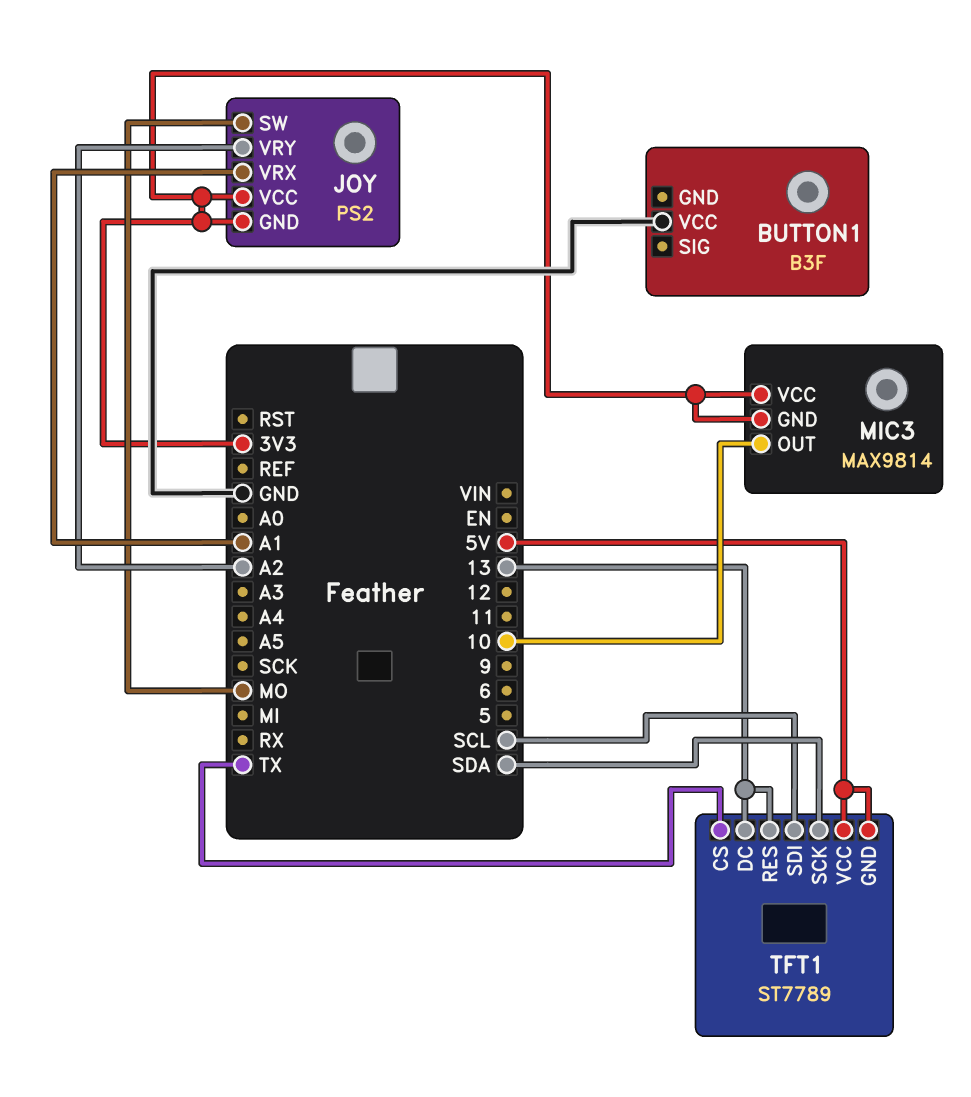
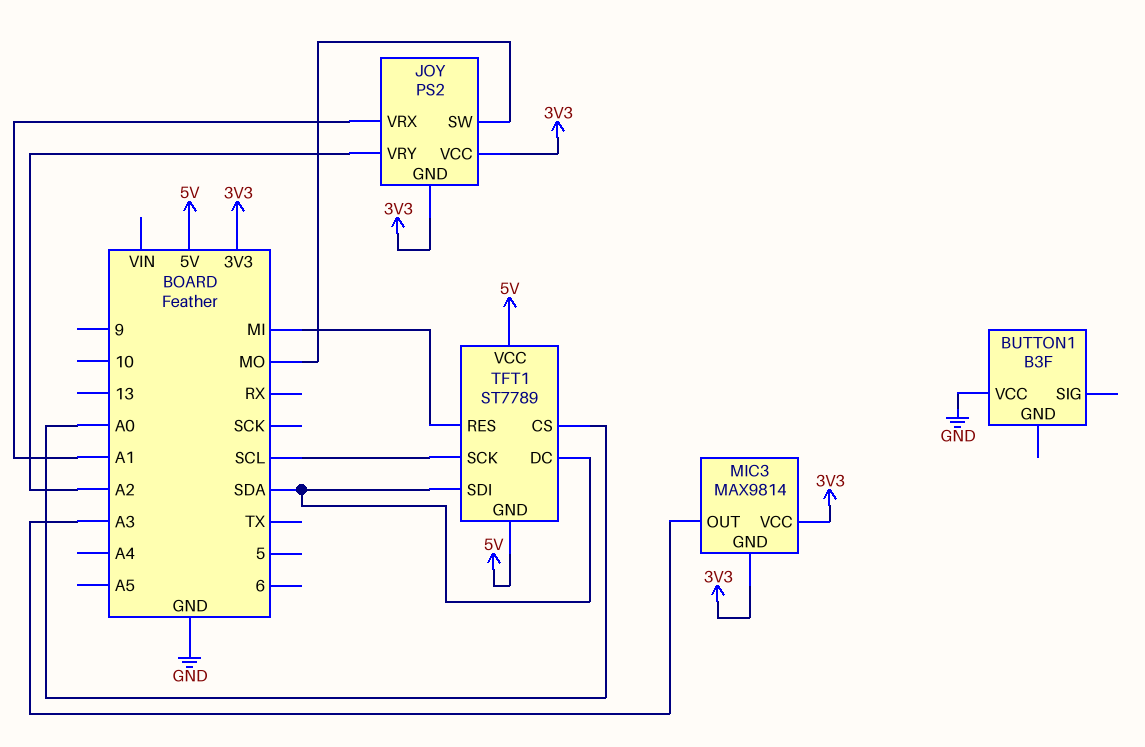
MIC3 pin OUT: 10 -> A3
TFT1 pin CS: TX -> A0
TFT1 pin DC: 13 -> SDA
TFT1 pin RES: 13 -> MI
TFT1 pin SCK: SDA -> SCL
TFT1 pin SDI: SCL -> SDA

